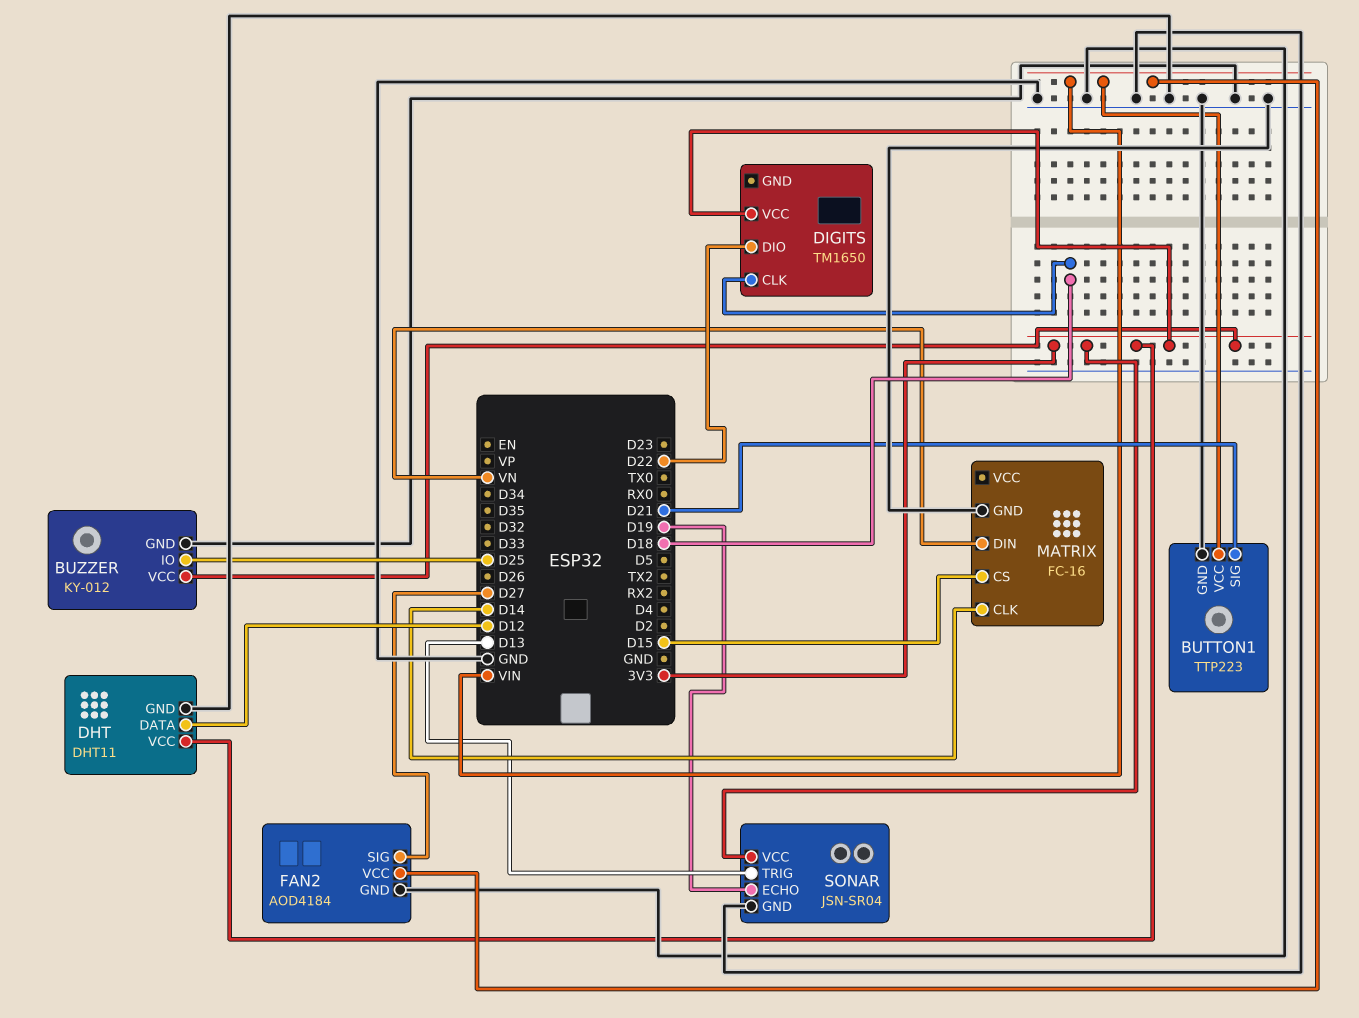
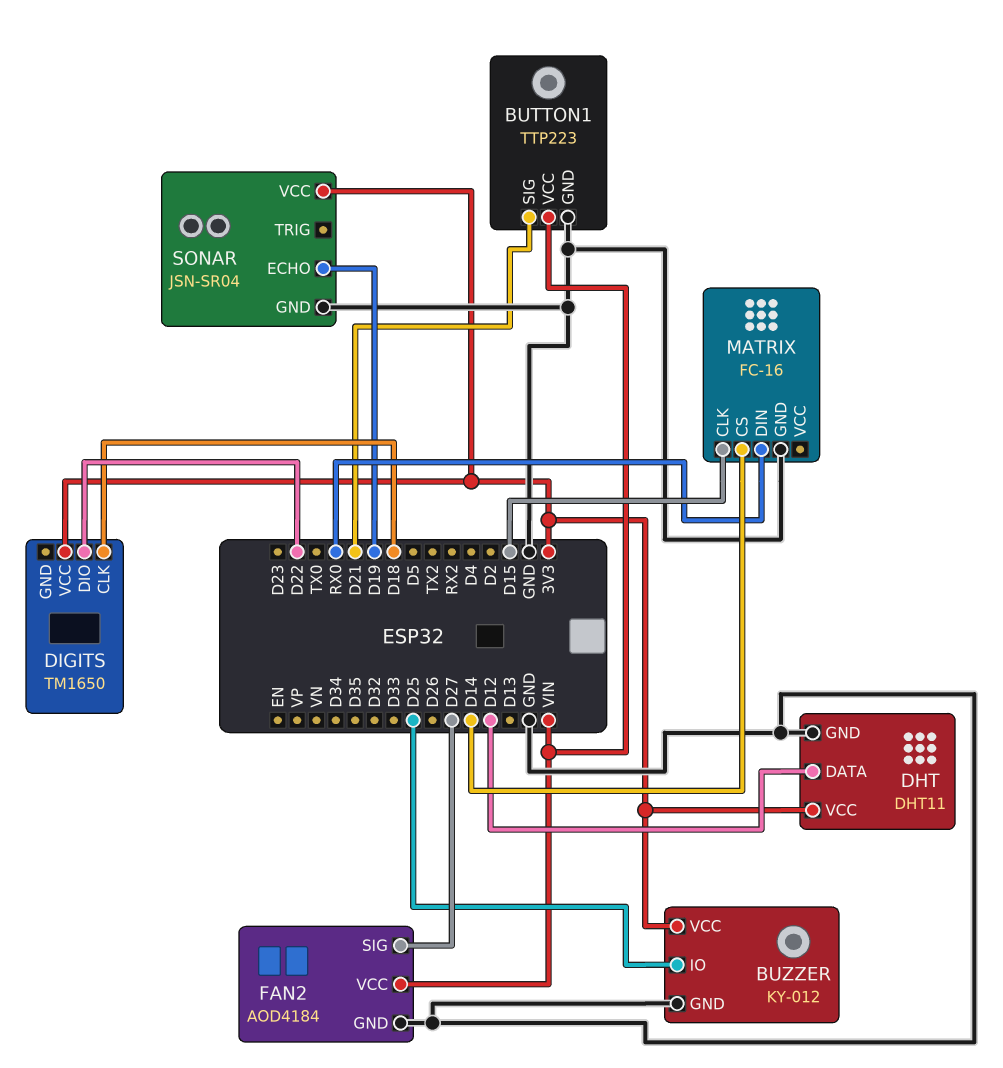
MATRIX pin CLK: D14 -> D15
MATRIX pin CS: D15 -> D14
MATRIX pin DIN: VN -> RX0
SONAR pin TRIG: D13 -> none

